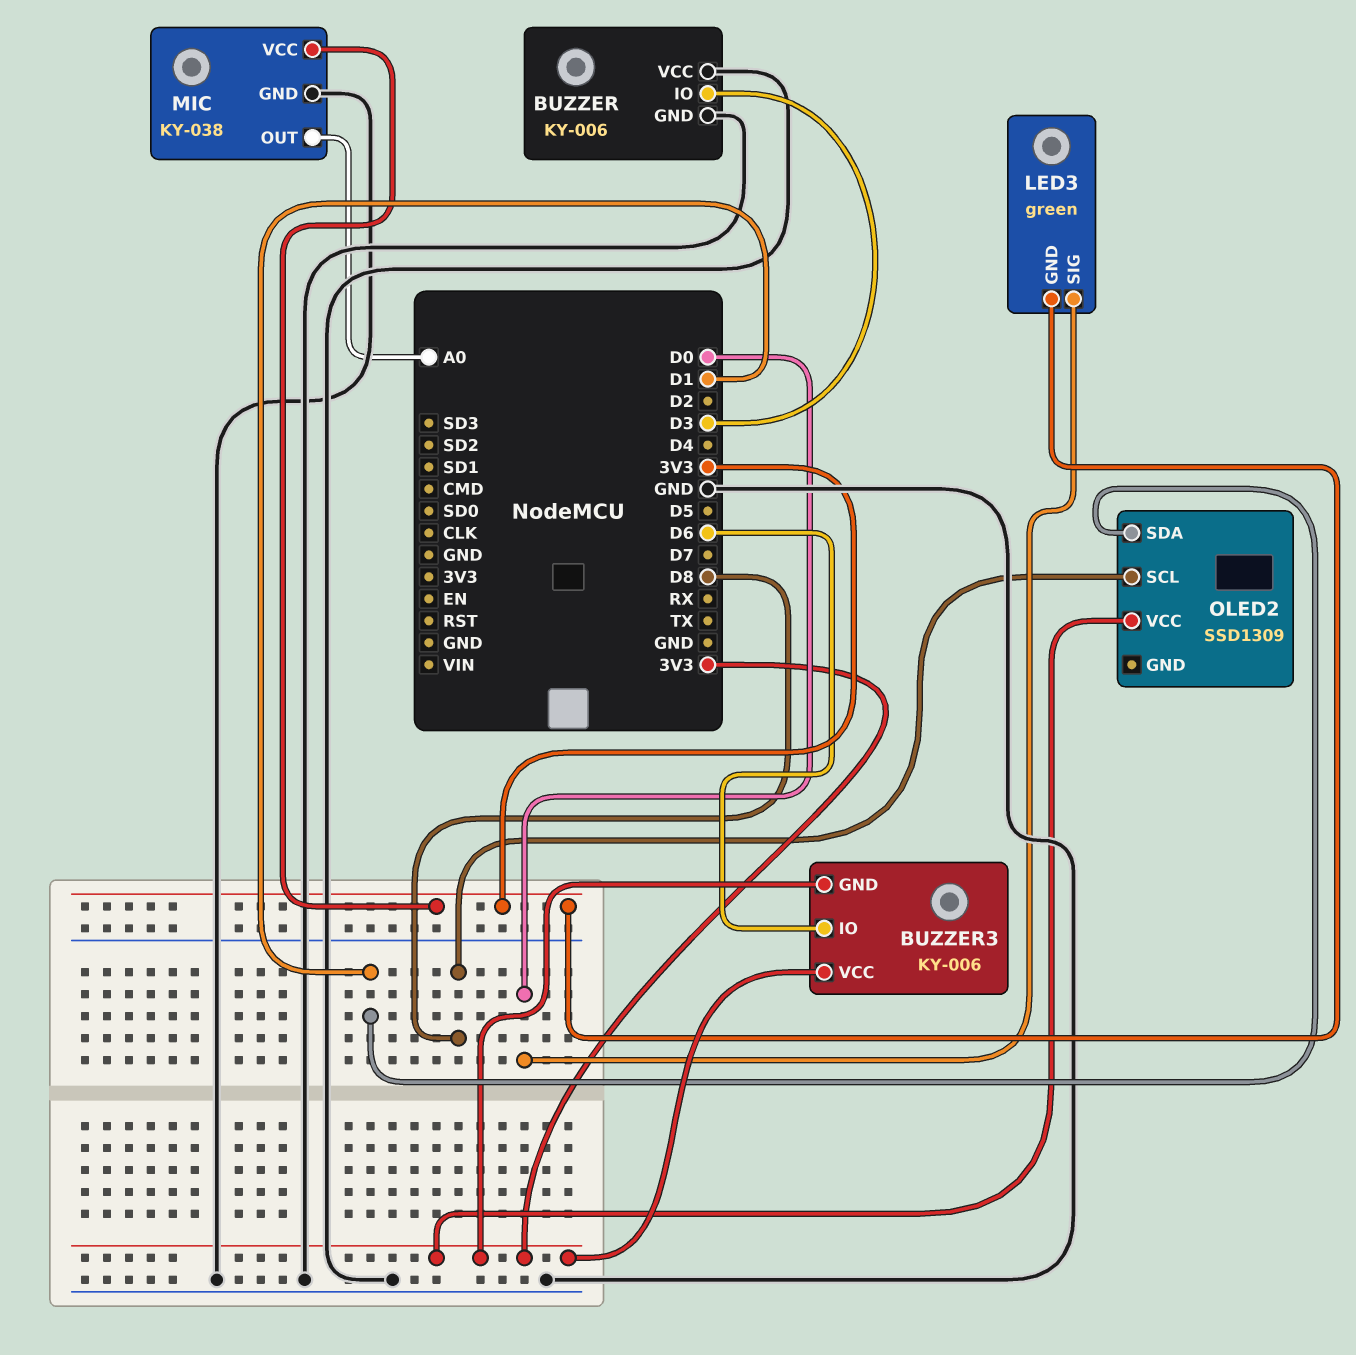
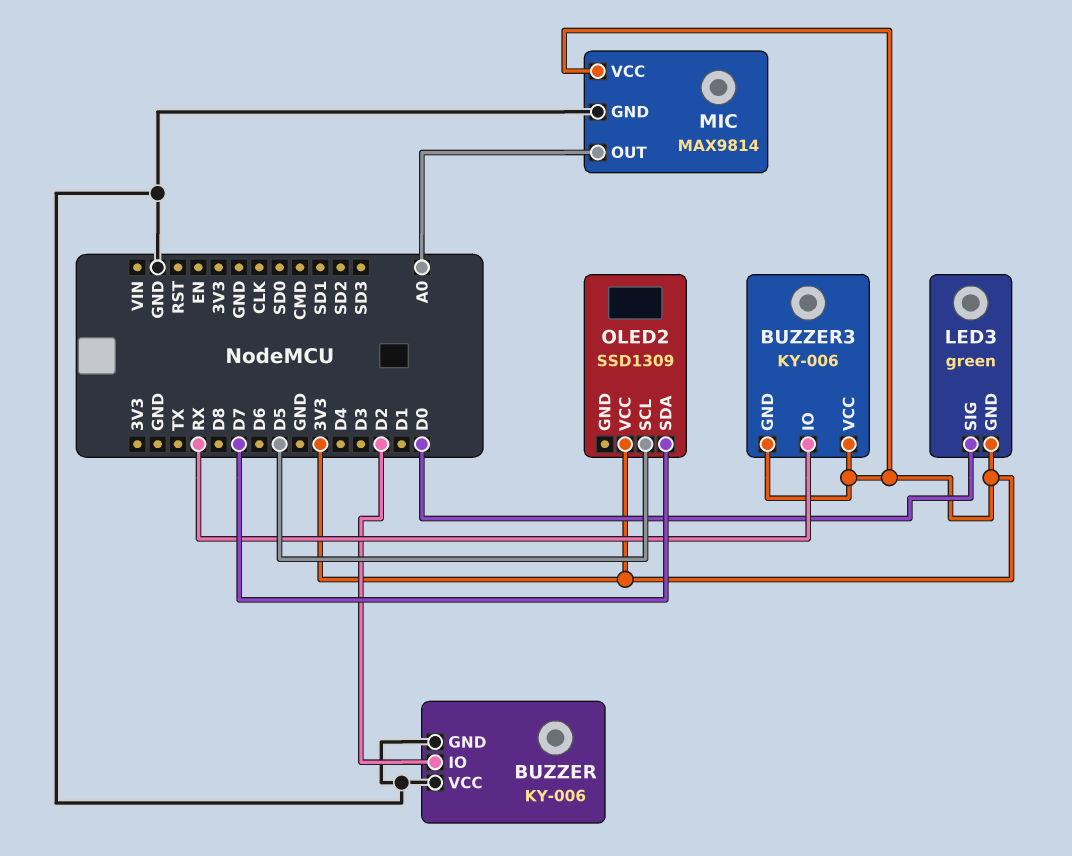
BUZZER pin IO: D3 -> D2
BUZZER3 pin IO: D6 -> RX
MIC: KY-038 -> MAX9814
OLED2 pin SCL: D8 -> D5
OLED2 pin SDA: D1 -> D7

